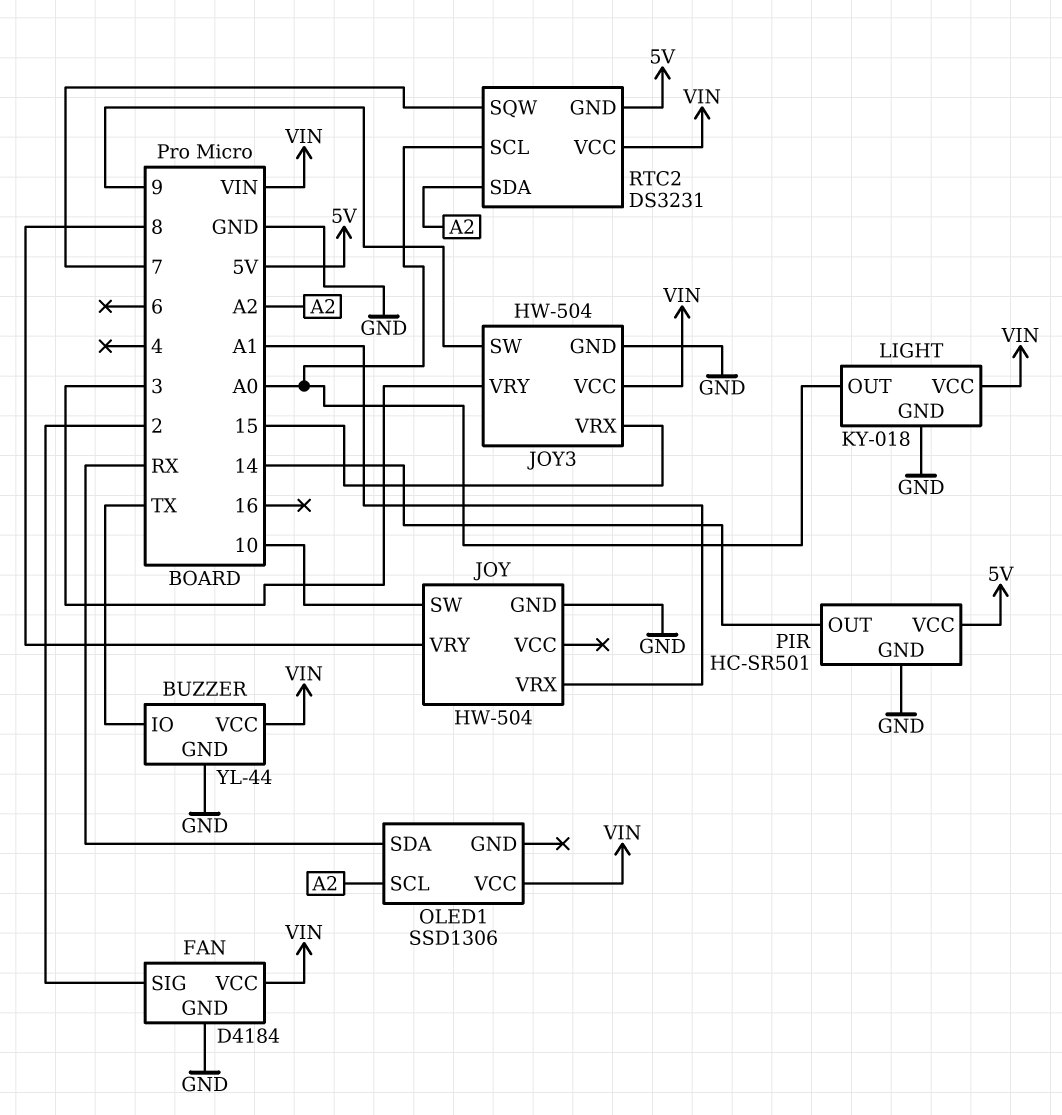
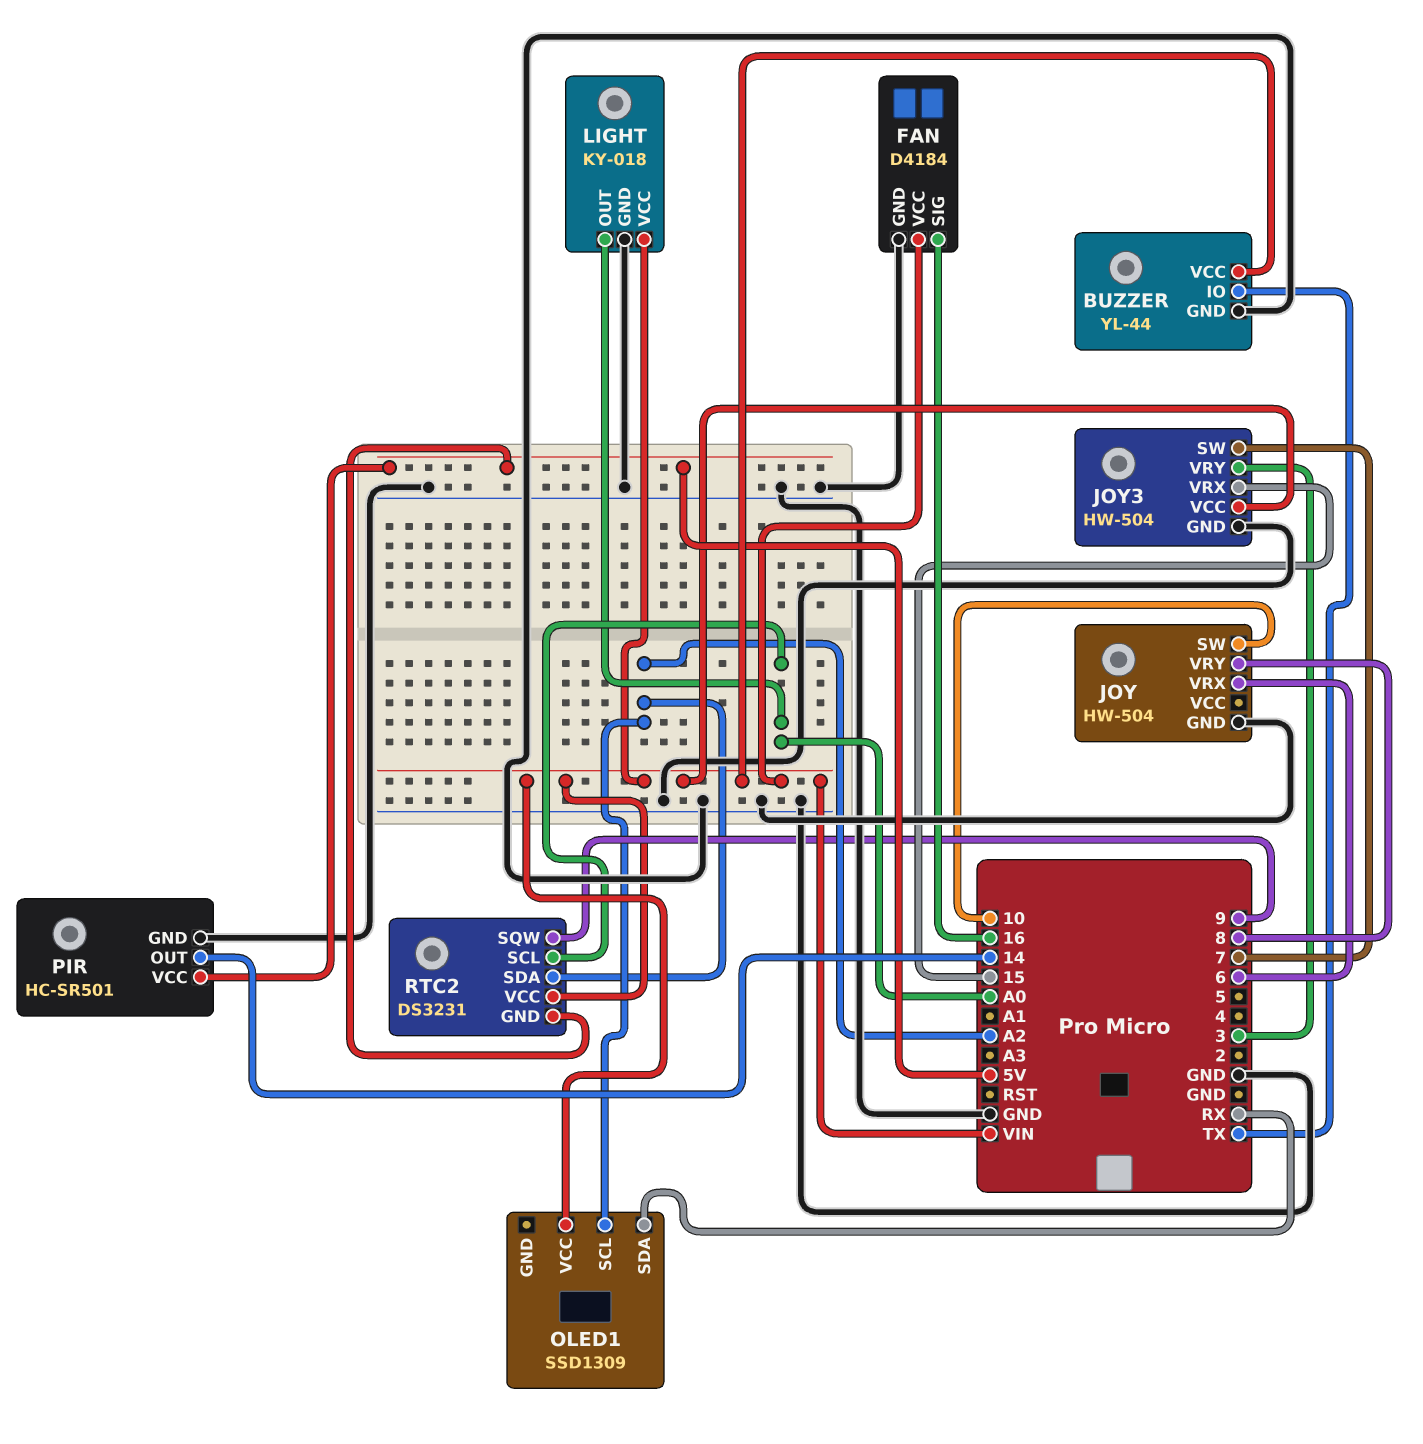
FAN pin SIG: 2 -> 16
JOY pin VRX: A1 -> 6
JOY3 pin SW: 9 -> 7
OLED1: SSD1306 -> SSD1309
RTC2 pin SQW: 7 -> 9

